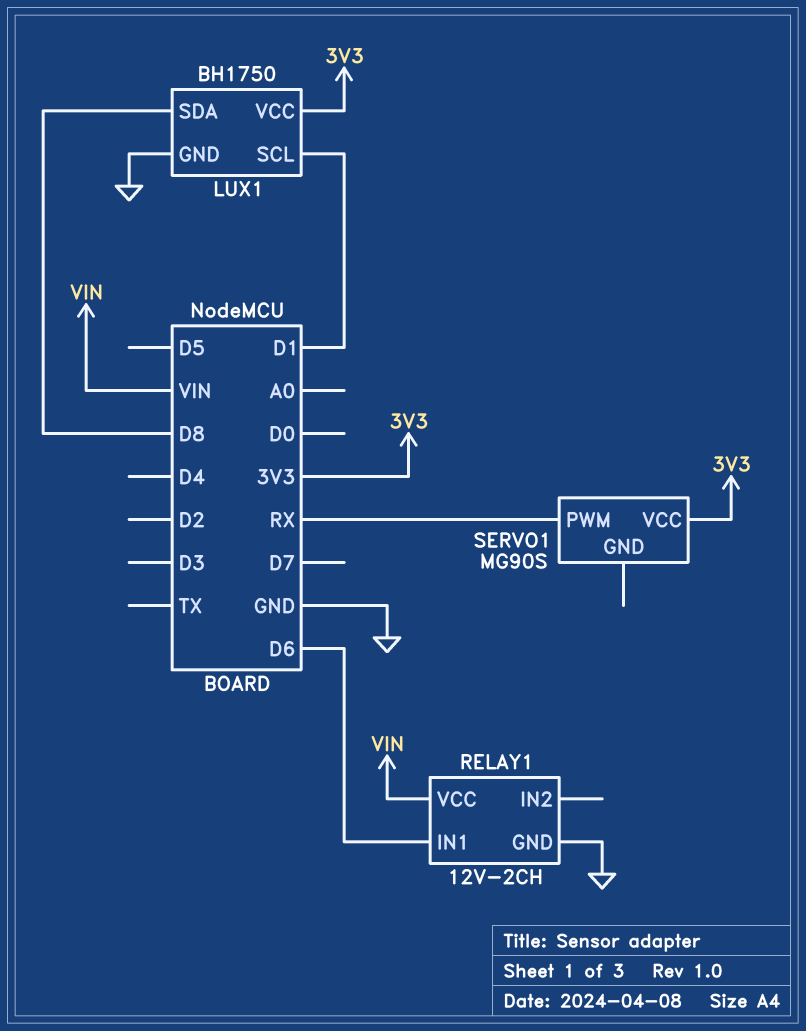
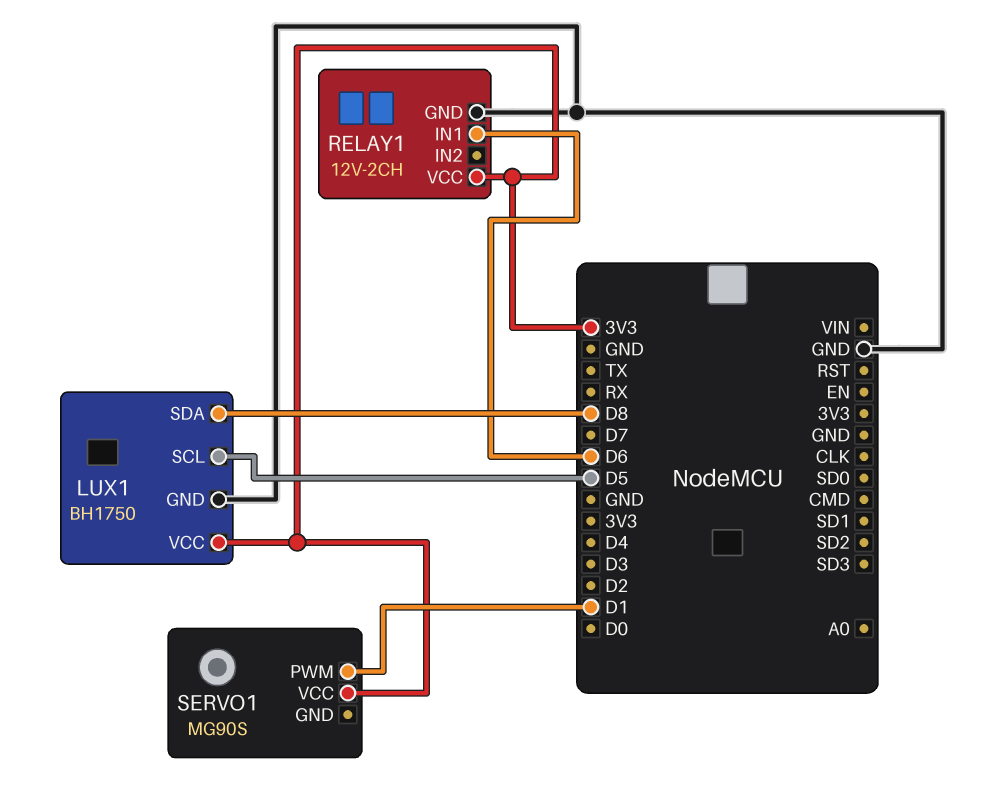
LUX1 pin SCL: D1 -> D5
RELAY1 pin VCC: VIN -> 3V3
SERVO1 pin PWM: RX -> D1

